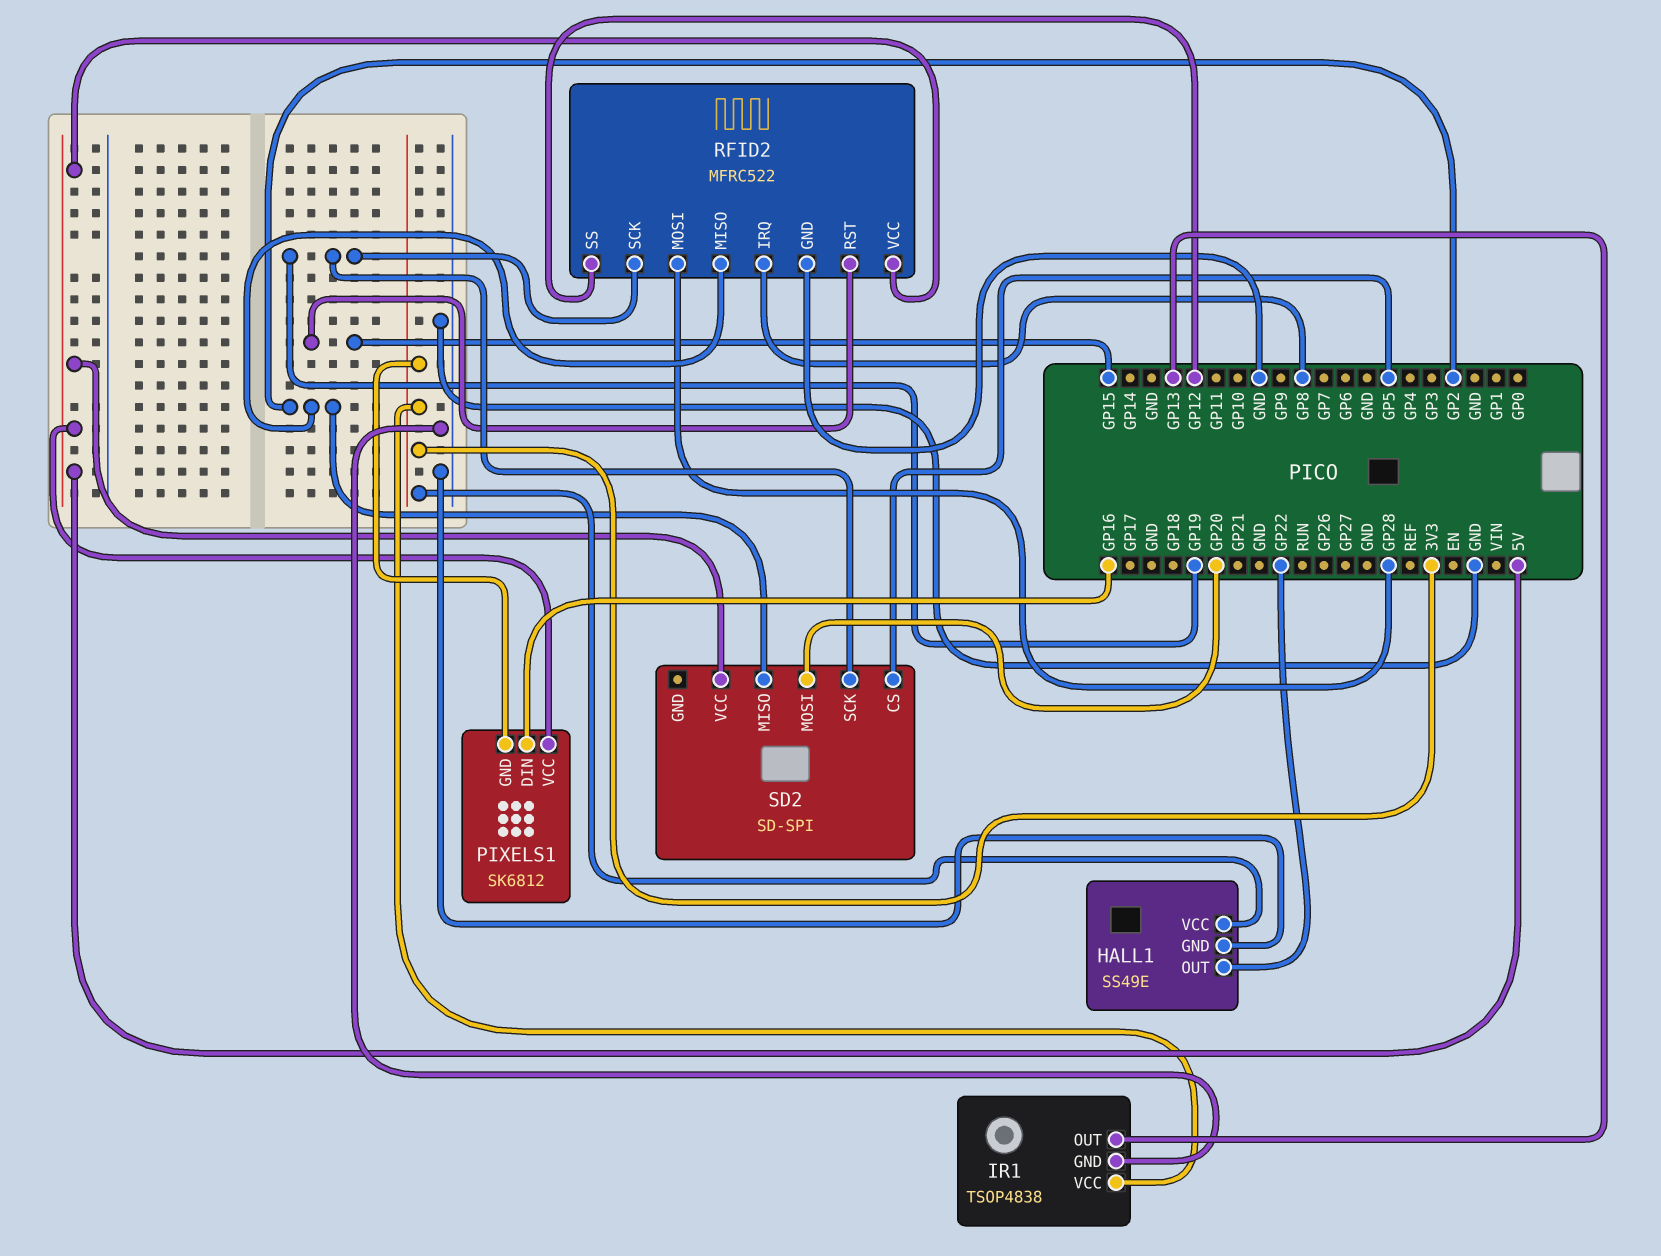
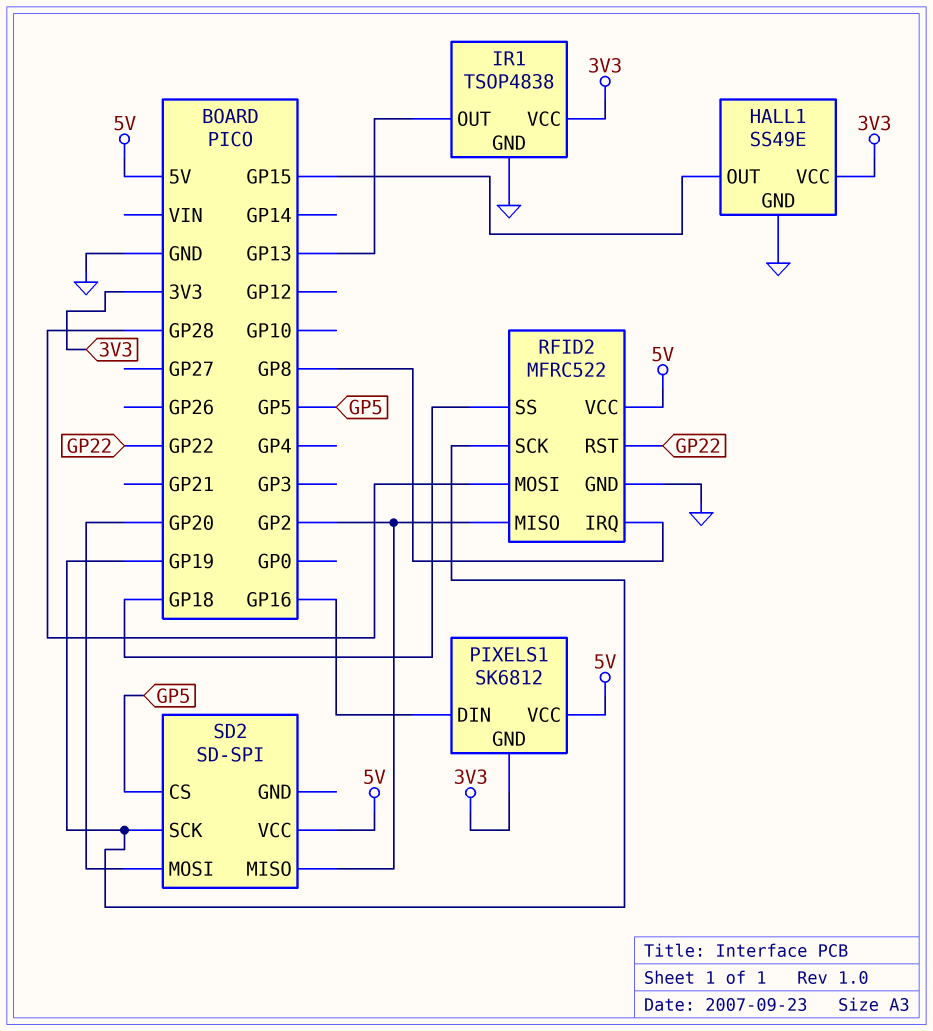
HALL1 pin OUT: GP22 -> GP15
RFID2 pin RST: GP15 -> GP22
RFID2 pin SS: GP12 -> GP18

